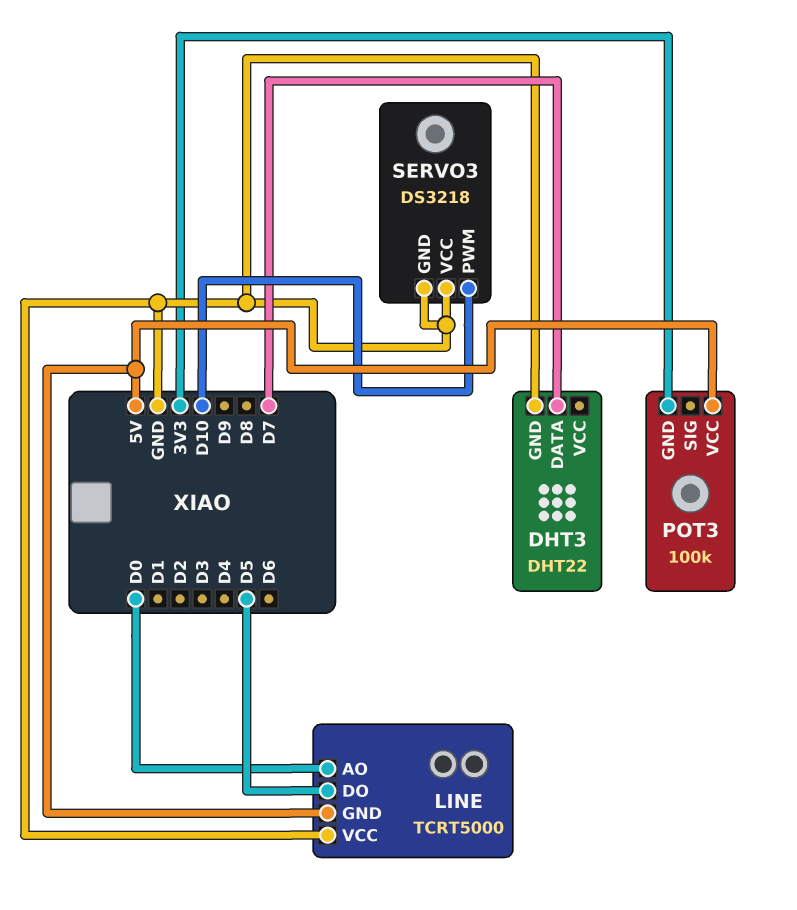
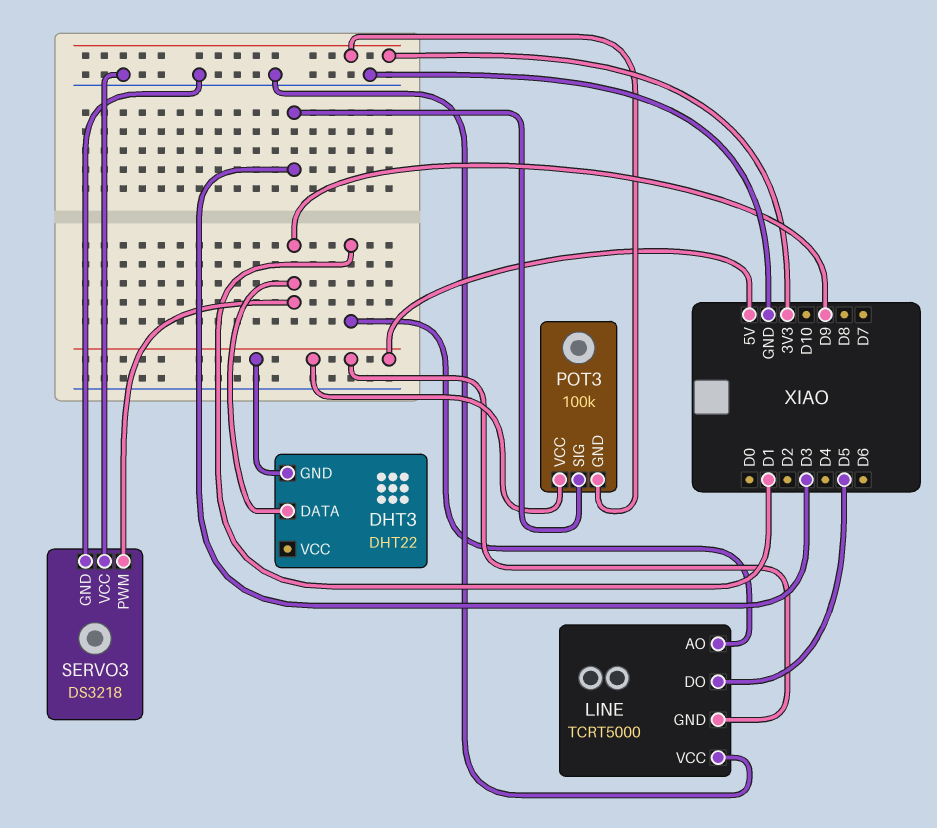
DHT3 pin DATA: D7 -> D9
DHT3 pin GND: GND -> 5V
LINE pin AO: D0 -> D1
POT3 pin SIG: none -> D3
SERVO3 pin PWM: D10 -> D9

